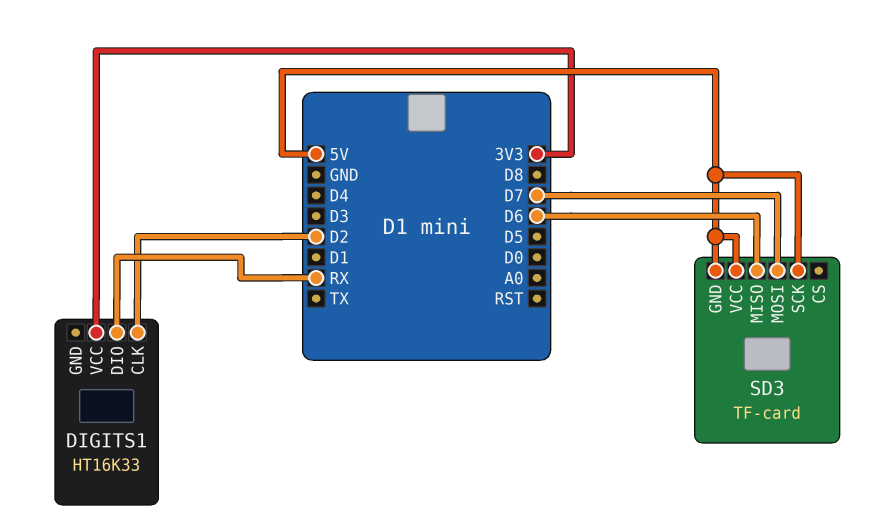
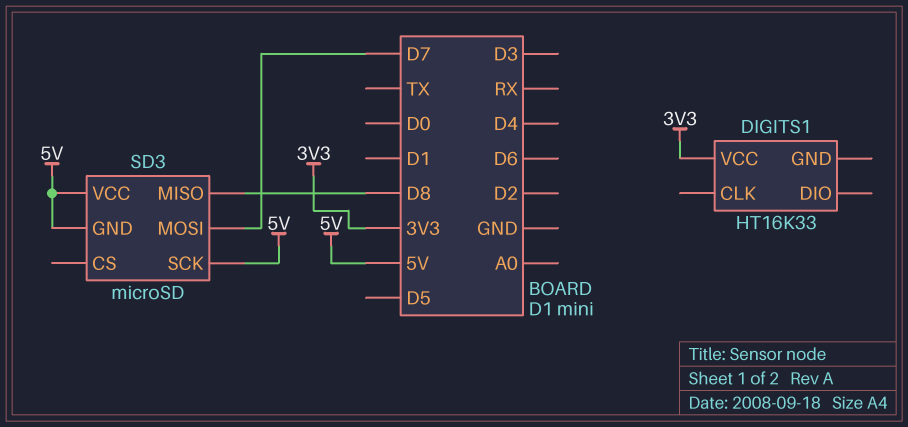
DIGITS1 pin CLK: D2 -> none
DIGITS1 pin DIO: RX -> none
SD3: TF-card -> microSD
SD3 pin MISO: D6 -> D8

